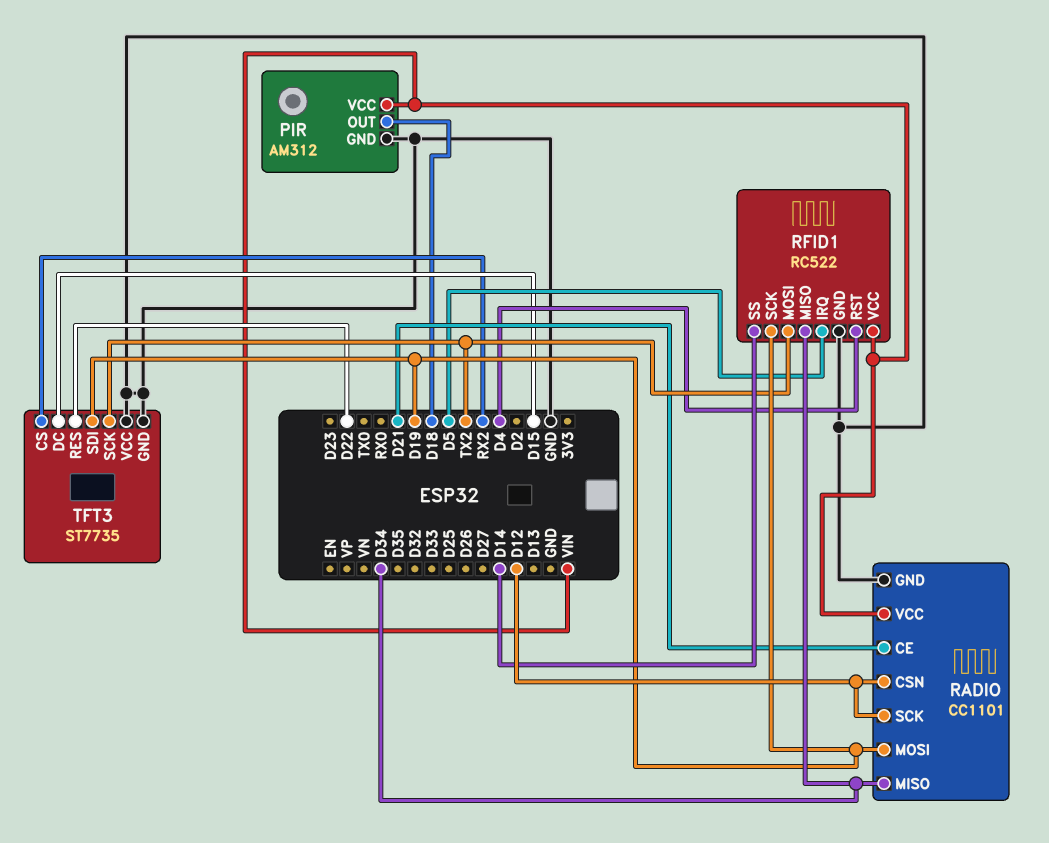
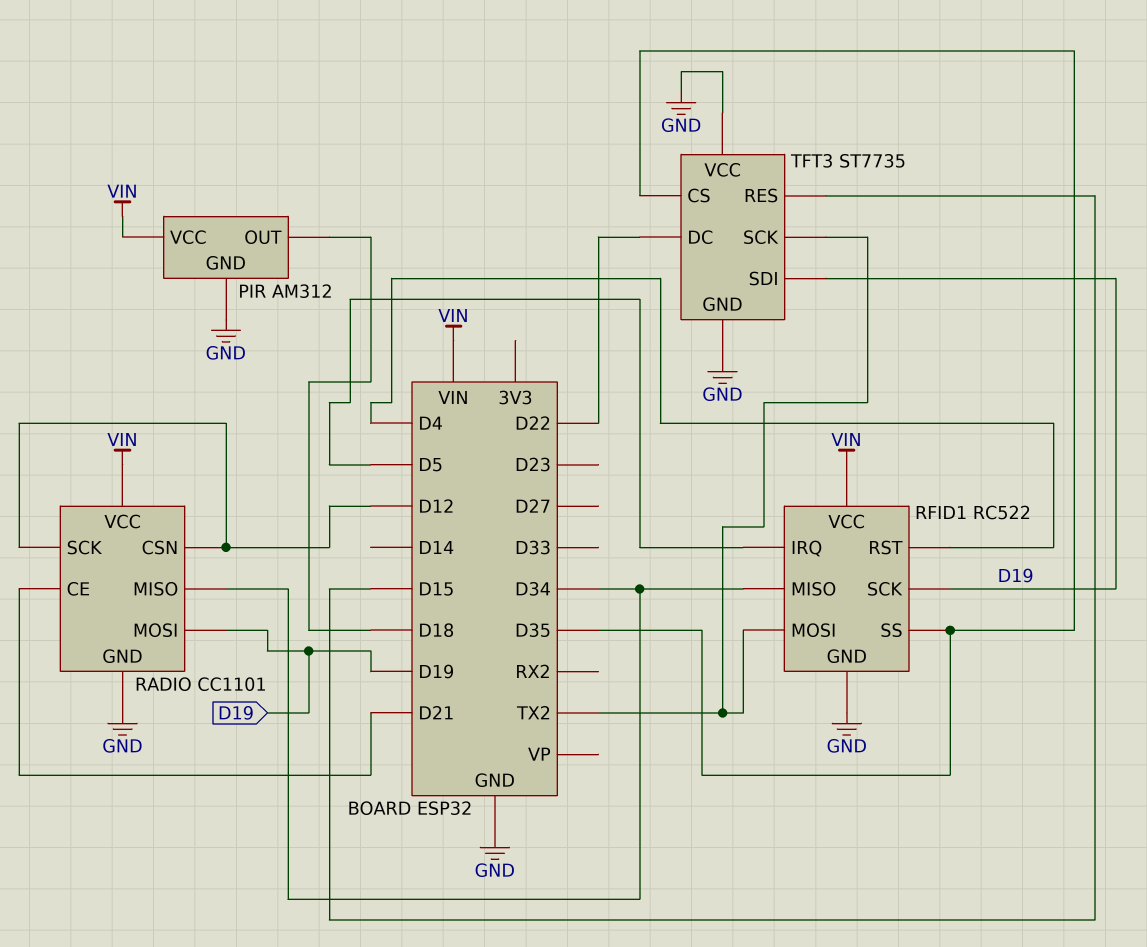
RFID1 pin SS: D14 -> D35
TFT3 pin CS: RX2 -> D35
TFT3 pin DC: D15 -> D22
TFT3 pin RES: D22 -> D15

